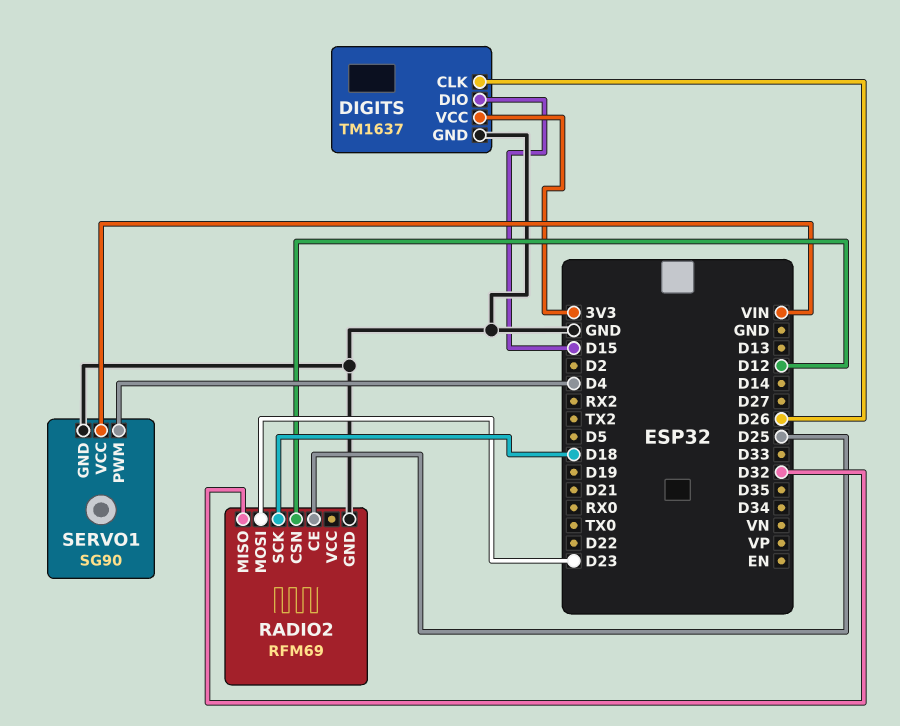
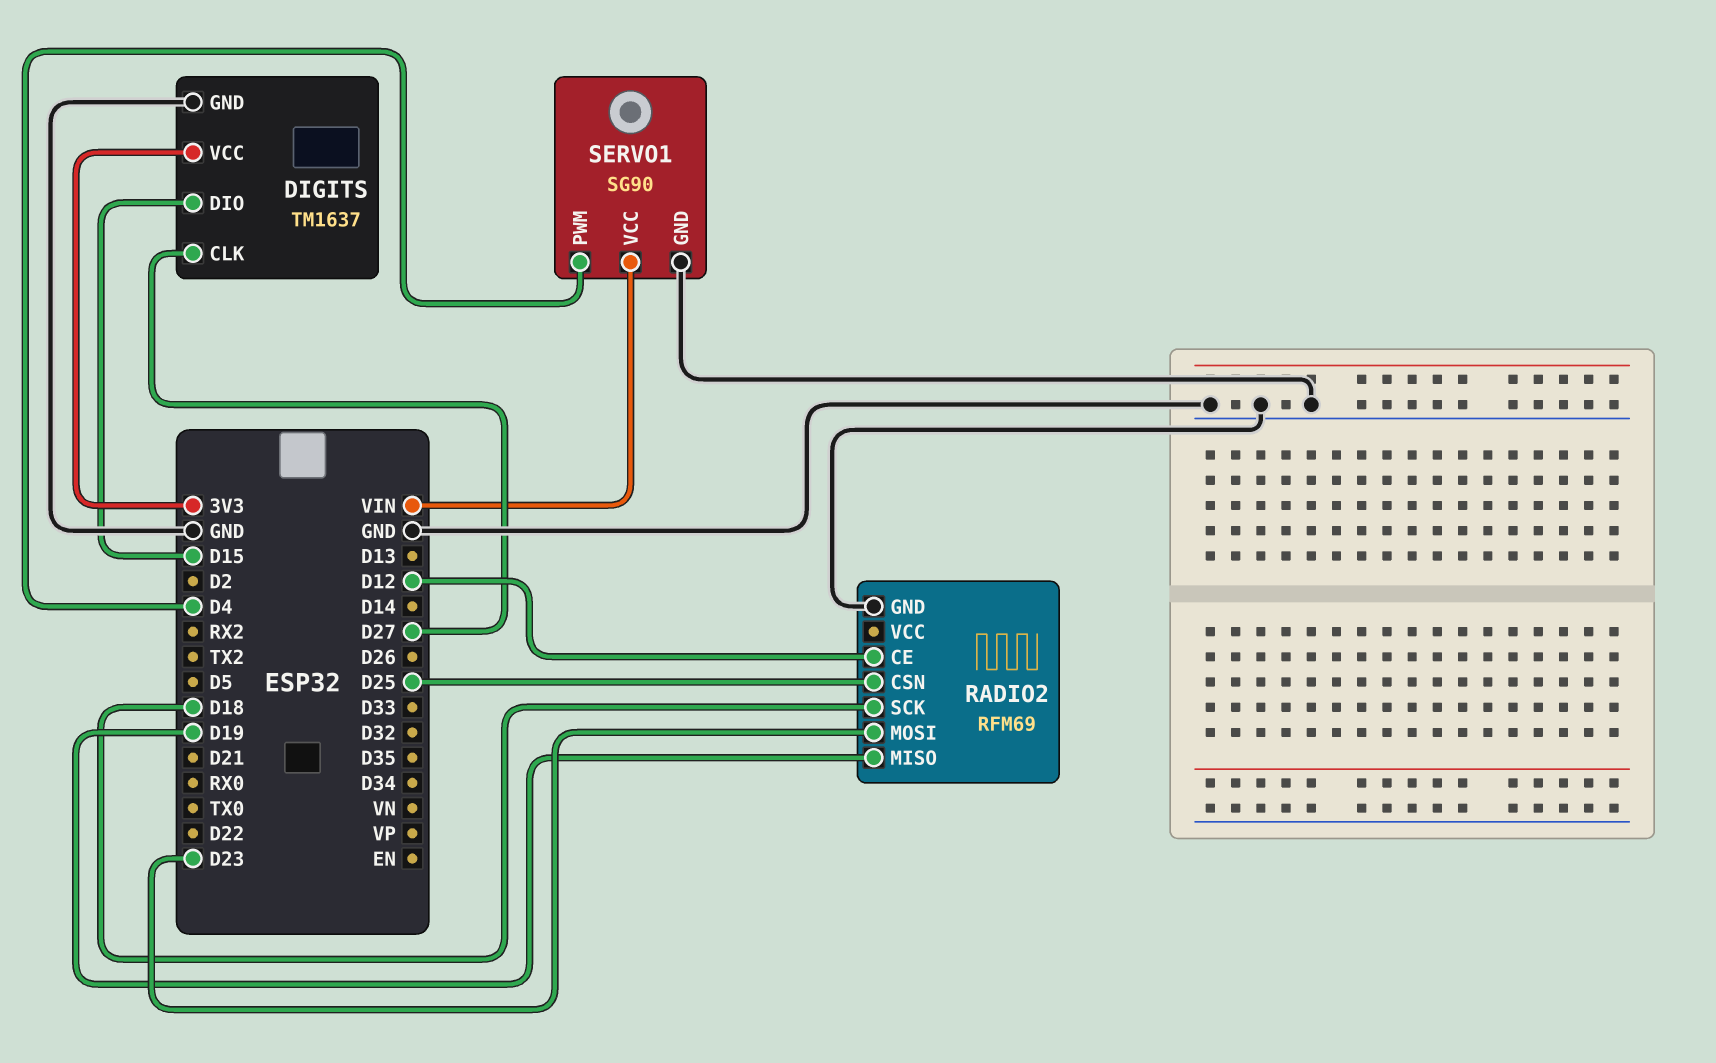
DIGITS pin CLK: D26 -> D27
RADIO2 pin CE: D25 -> D12
RADIO2 pin CSN: D12 -> D25
RADIO2 pin MISO: D32 -> D19

